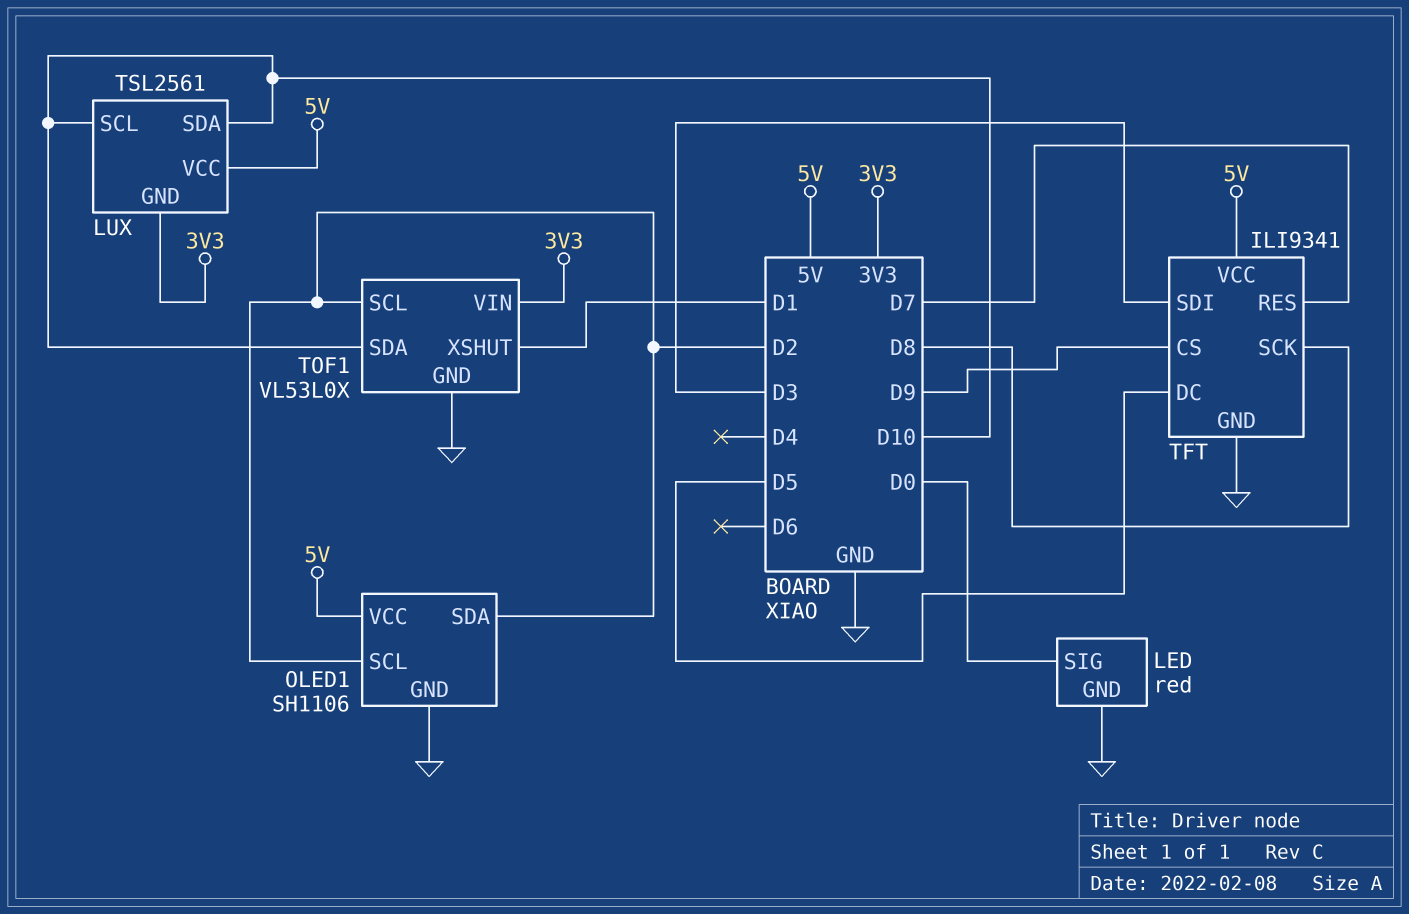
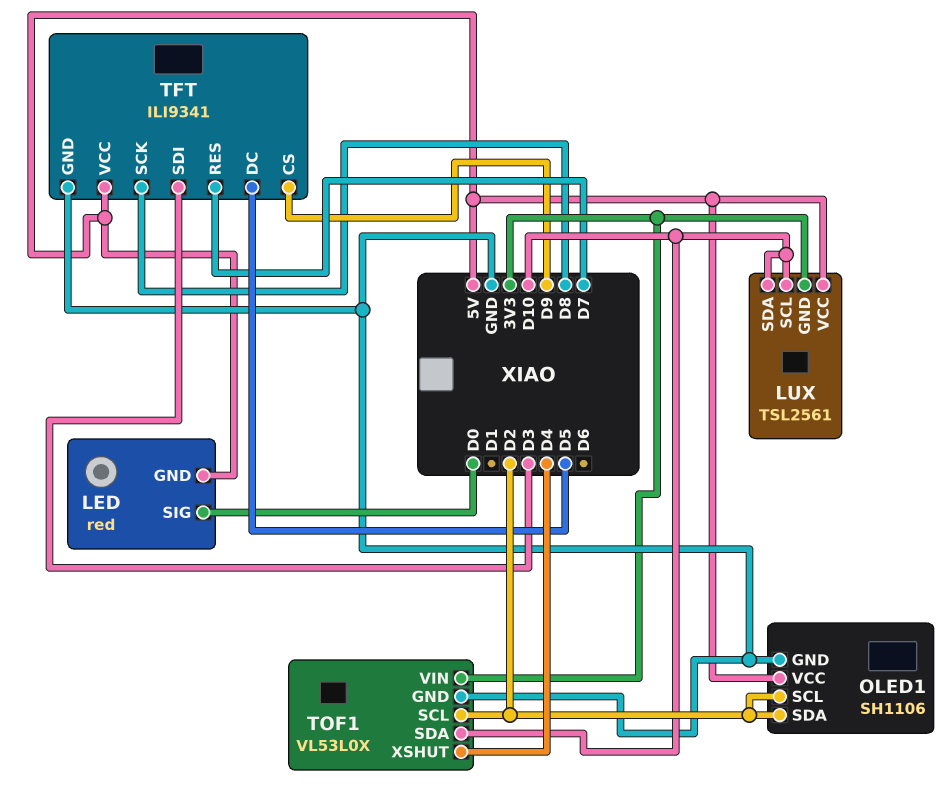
LED pin GND: GND -> 5V
TOF1 pin XSHUT: D1 -> D4

